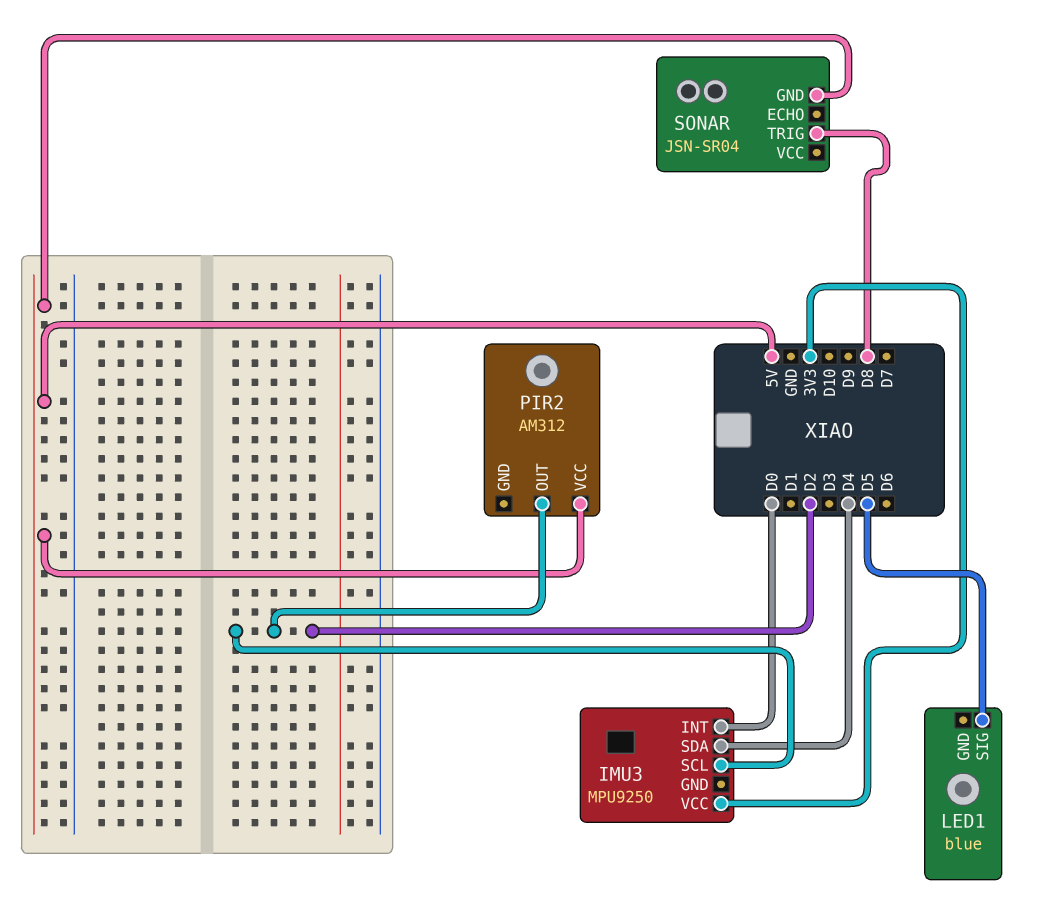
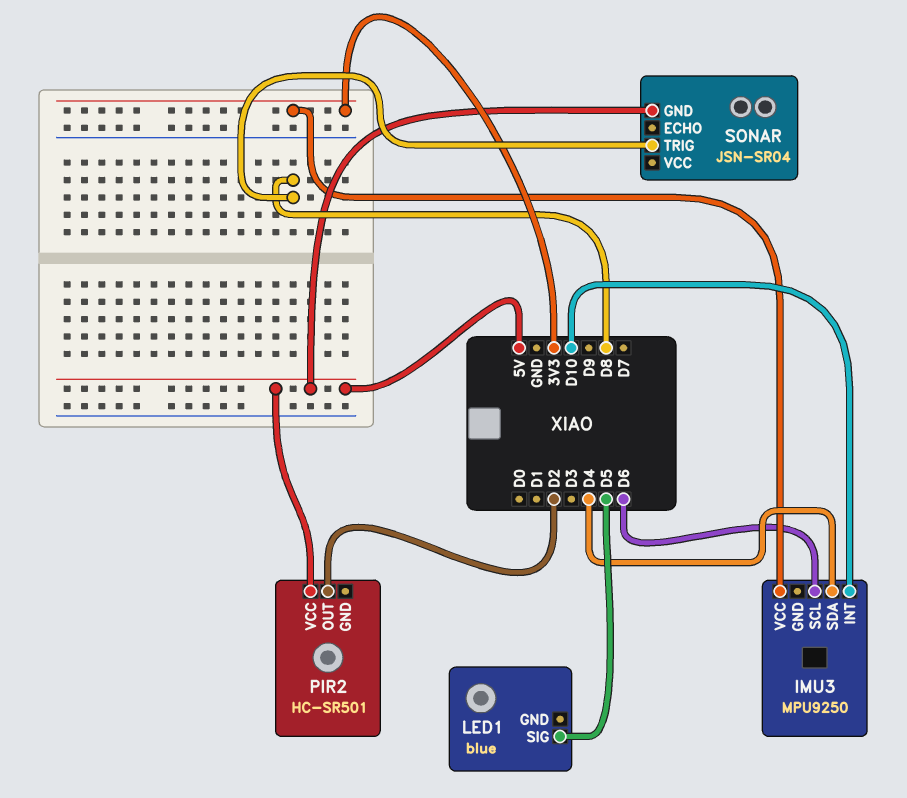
IMU3 pin INT: D0 -> D10
IMU3 pin SCL: D2 -> D6
PIR2: AM312 -> HC-SR501

